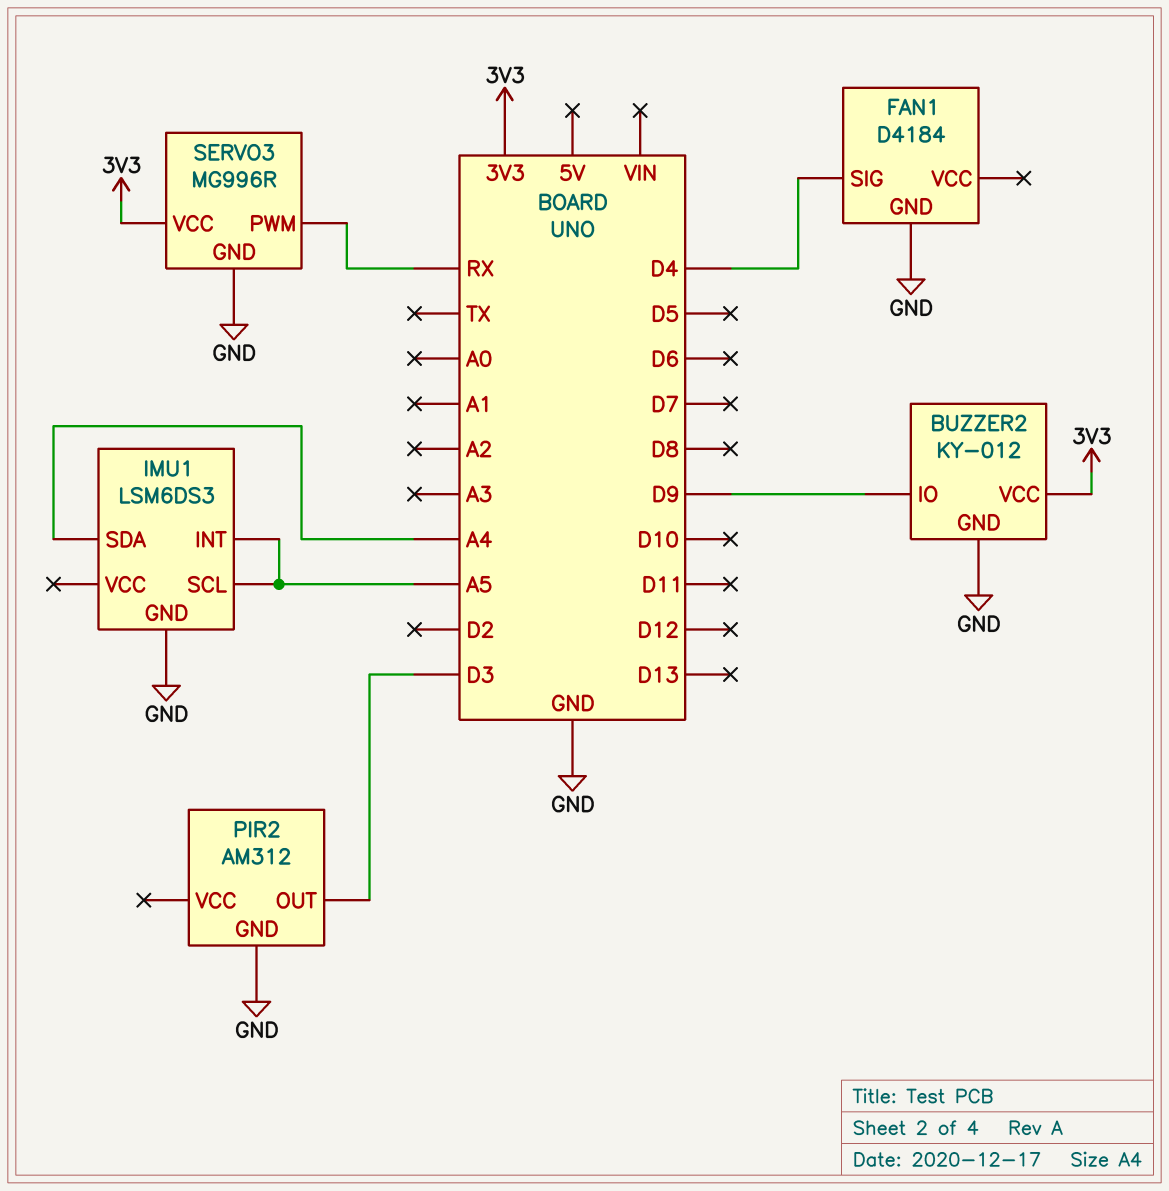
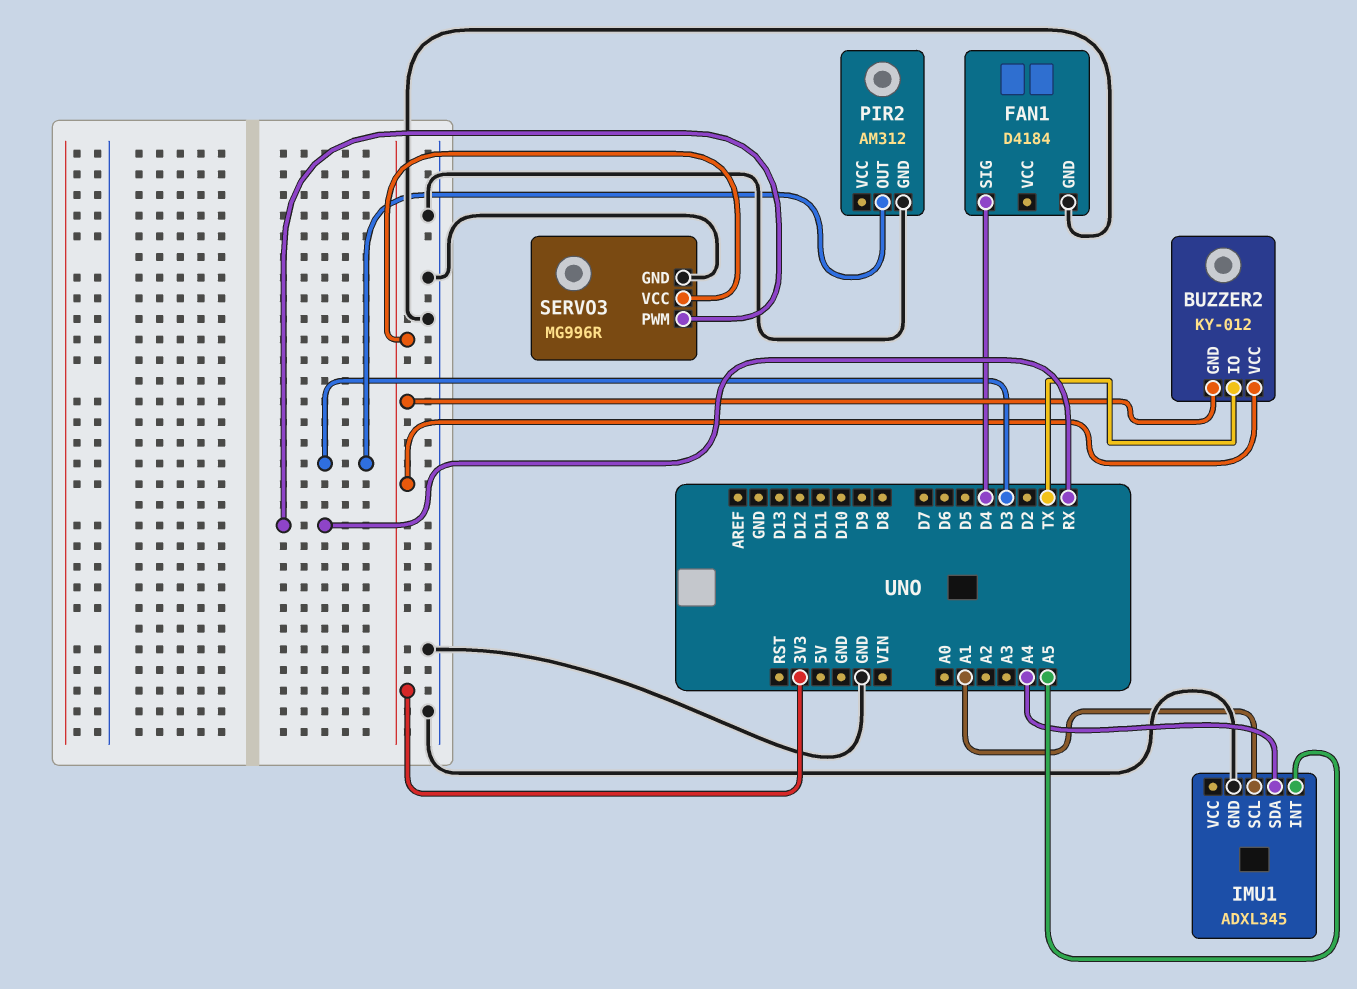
BUZZER2 pin GND: GND -> 3V3
BUZZER2 pin IO: D9 -> TX
IMU1: LSM6DS3 -> ADXL345
IMU1 pin SCL: A5 -> A1

